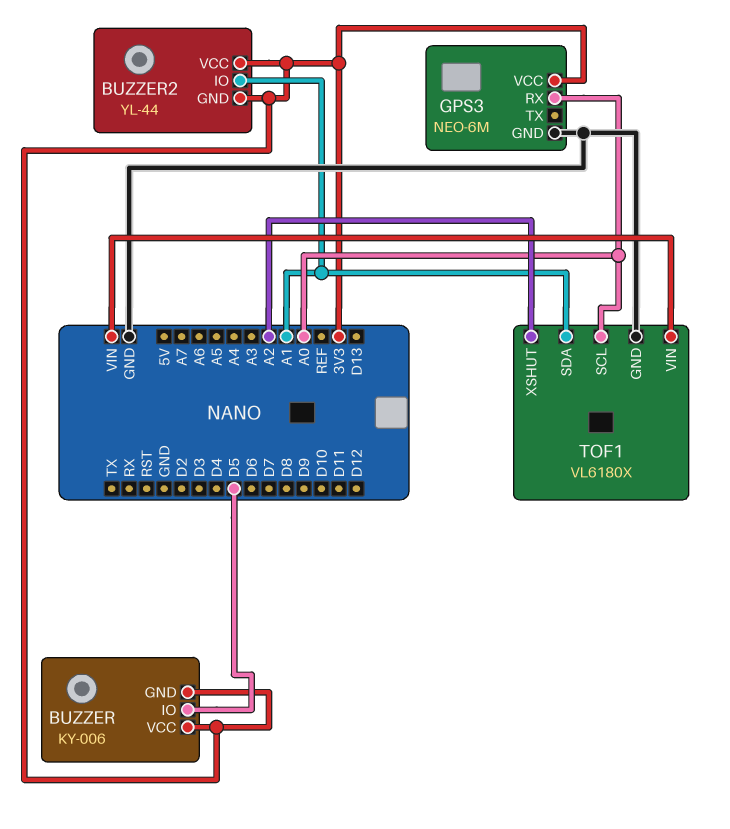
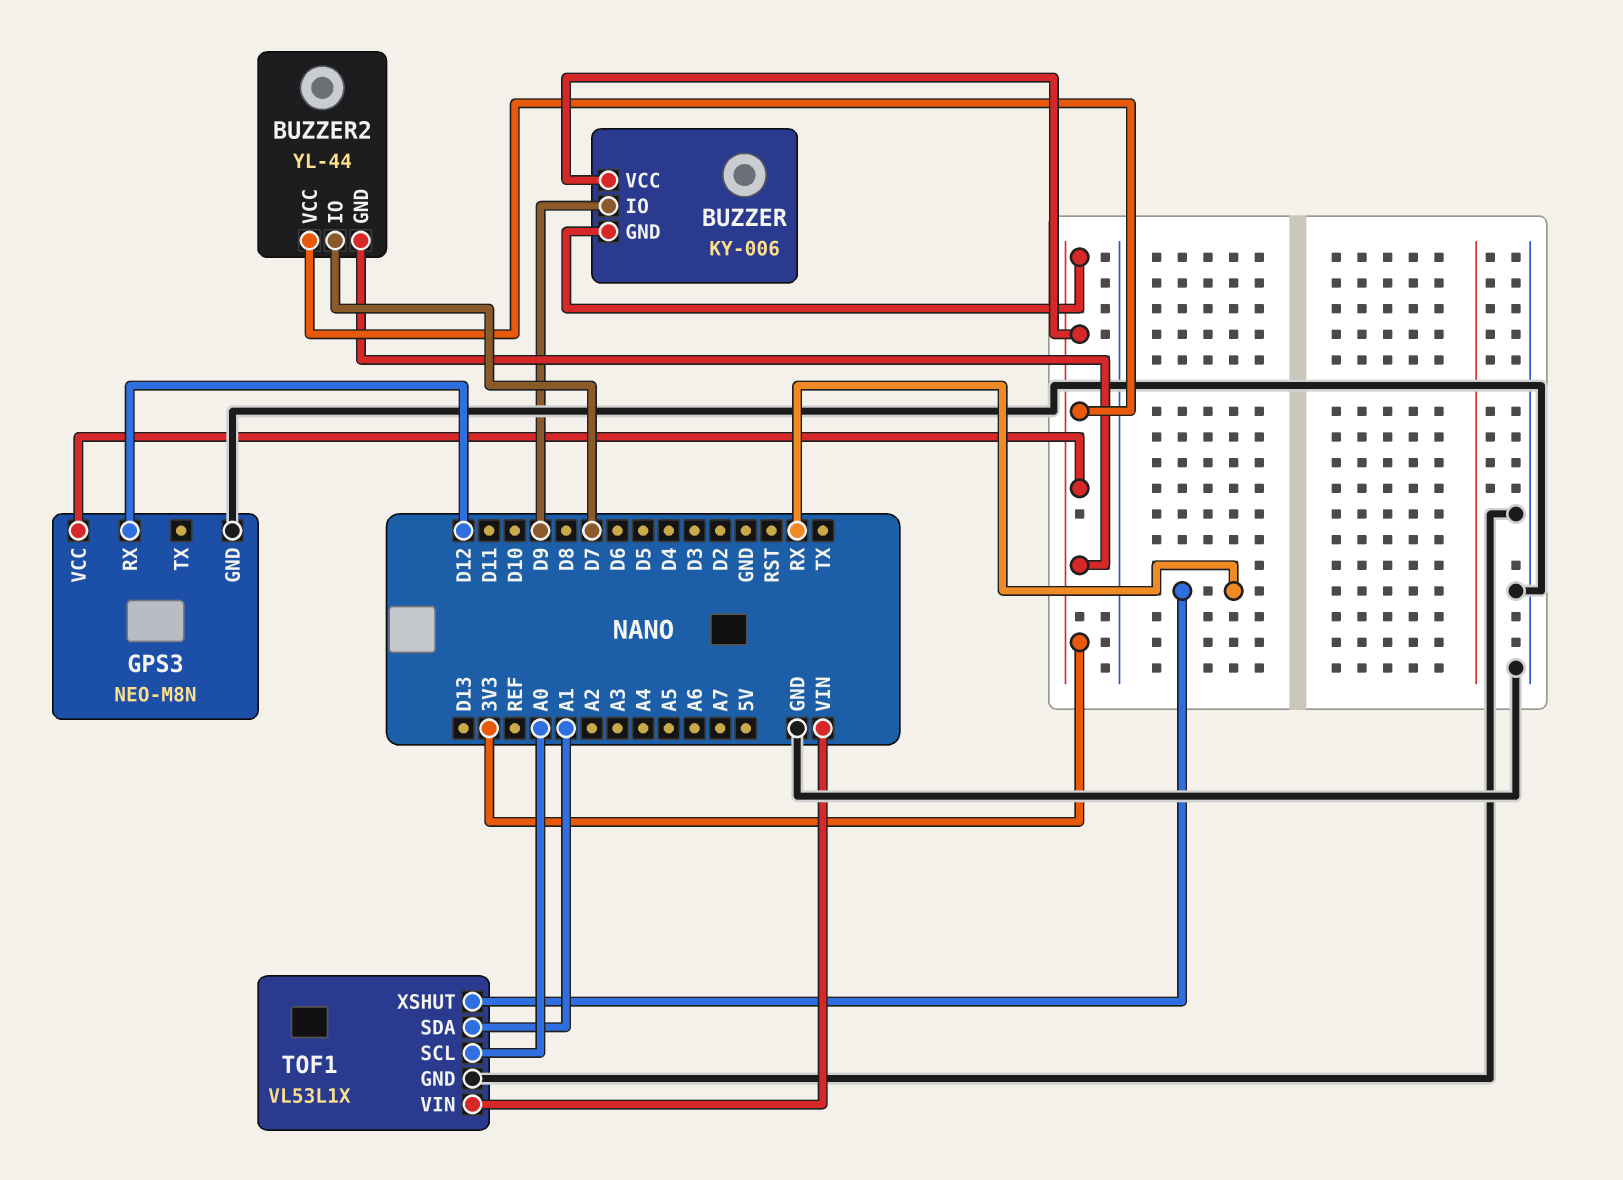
BUZZER pin IO: D5 -> D9
BUZZER2 pin IO: A1 -> D7
GPS3: NEO-6M -> NEO-M8N
GPS3 pin RX: A0 -> D12
TOF1: VL6180X -> VL53L1X
TOF1 pin XSHUT: A2 -> RX

